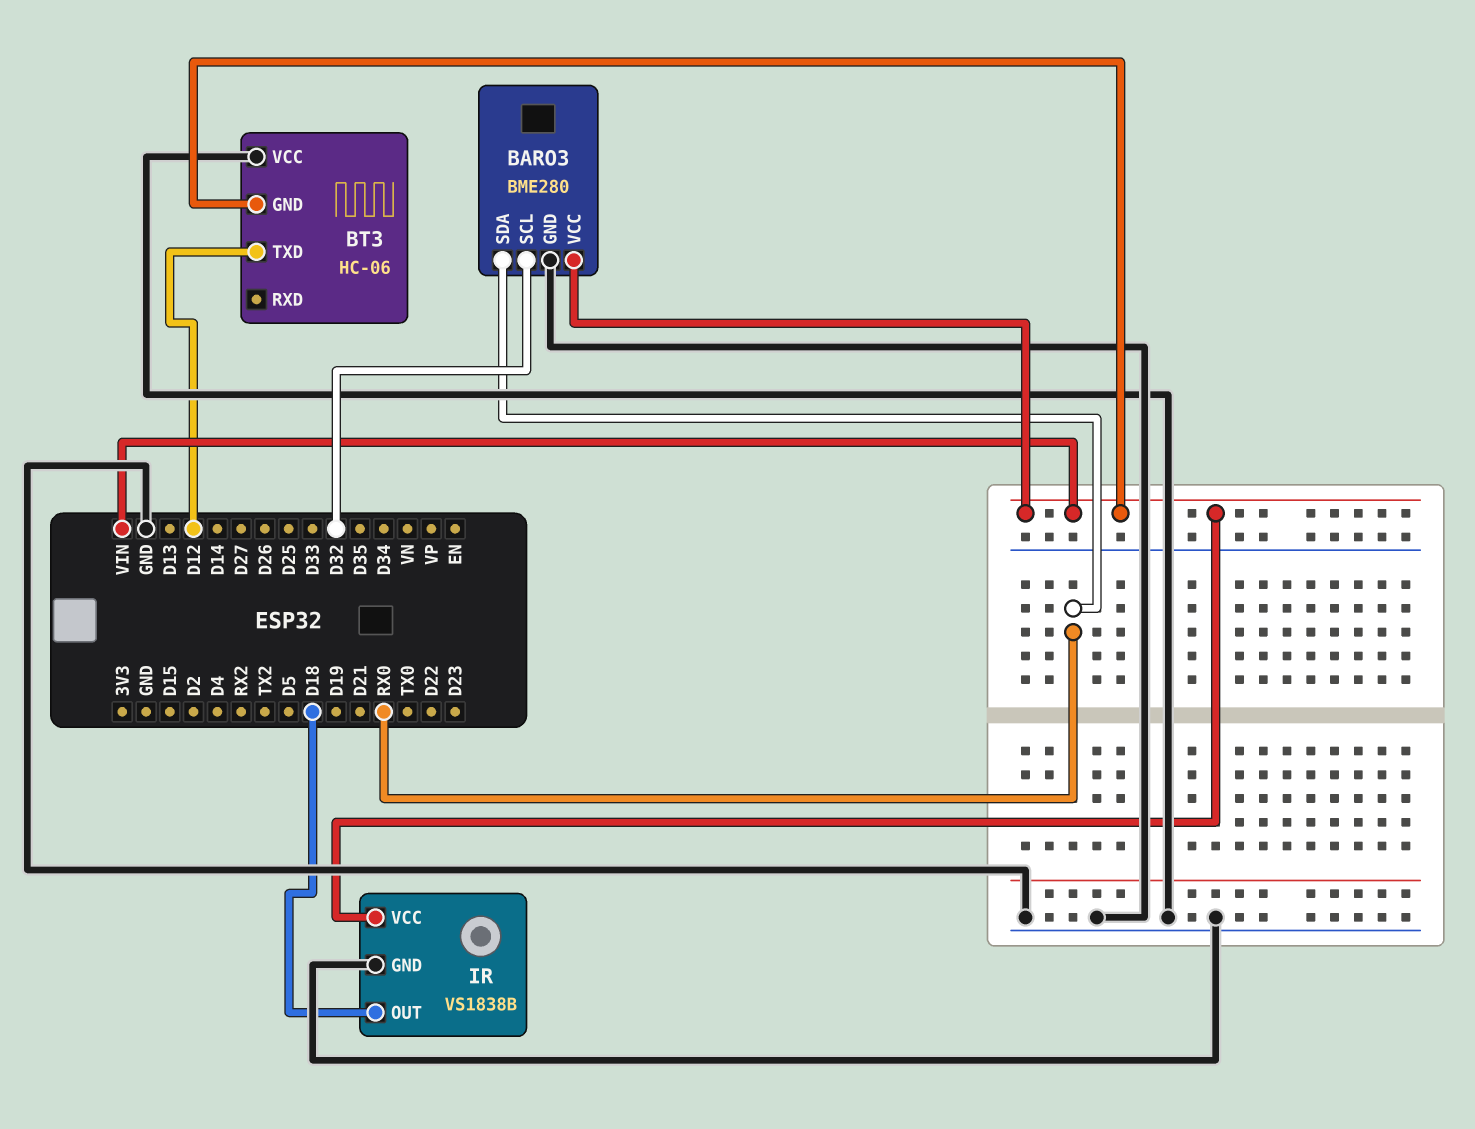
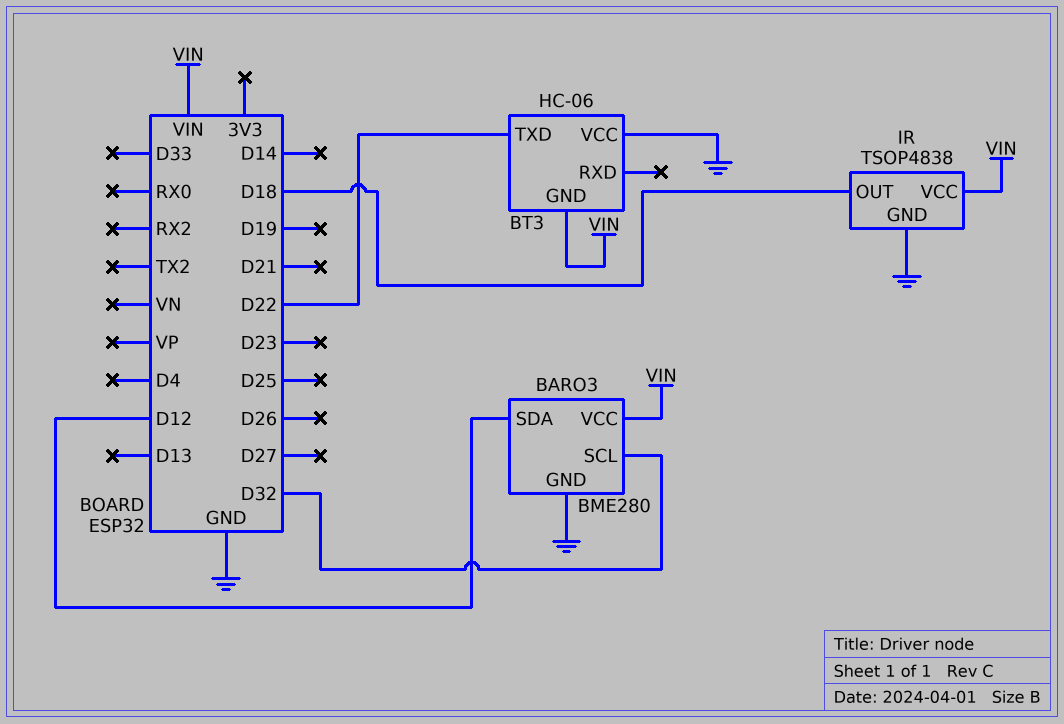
BARO3 pin SDA: RX0 -> D12
BT3 pin TXD: D12 -> D22
IR: VS1838B -> TSOP4838

